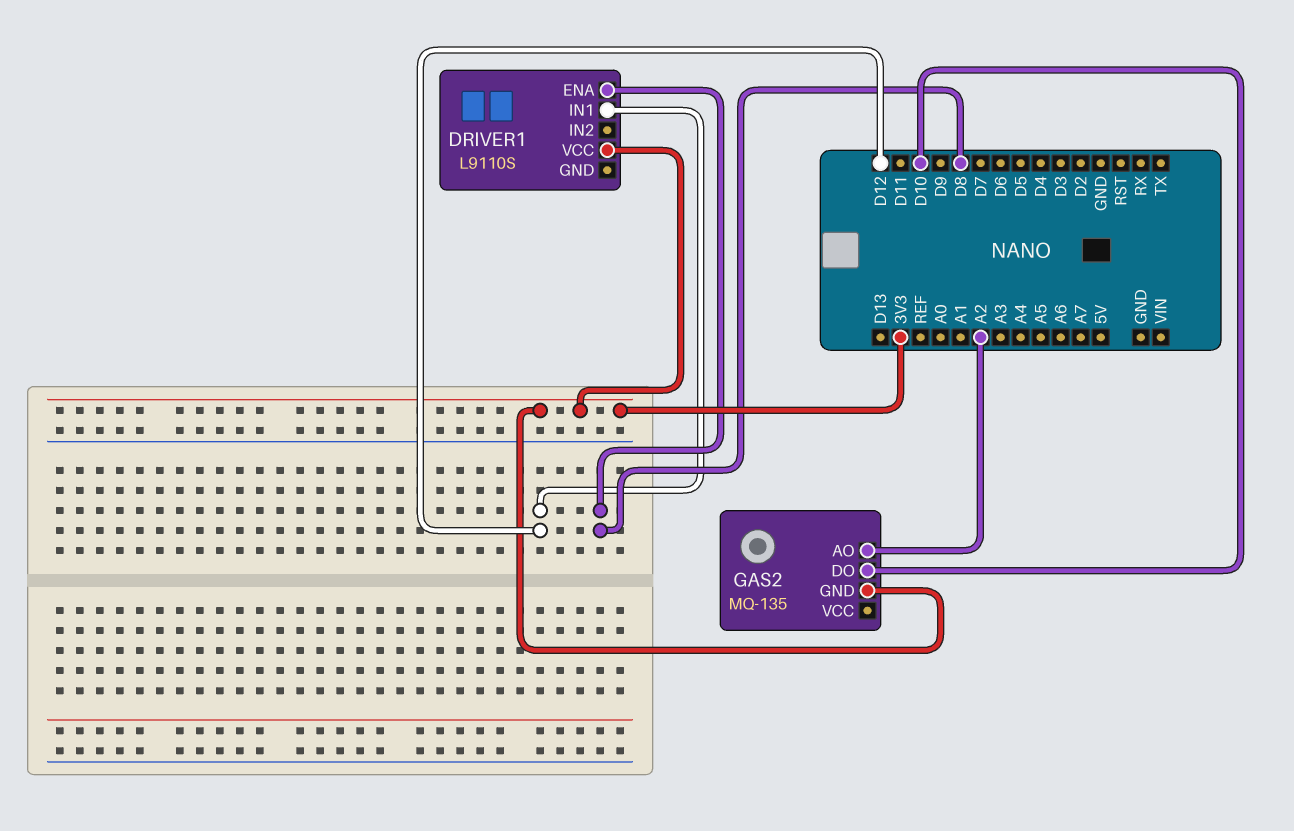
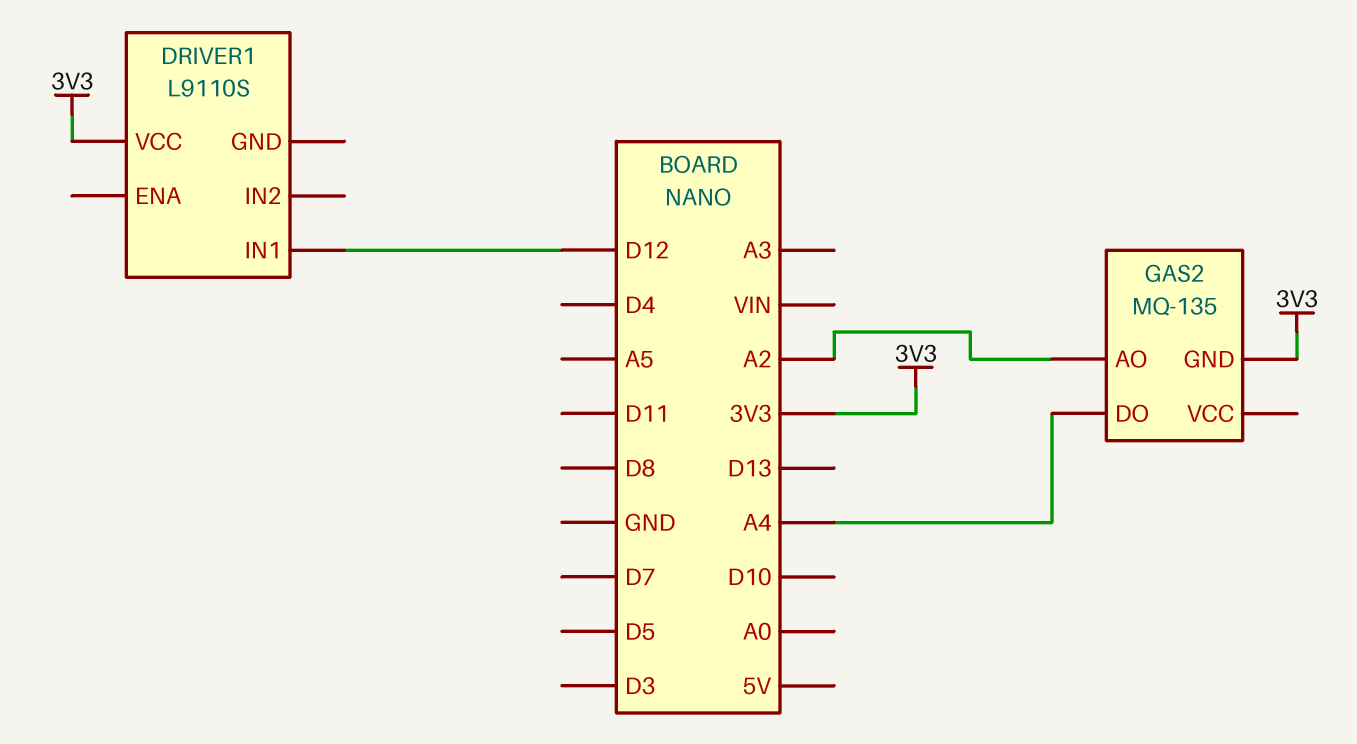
DRIVER1 pin ENA: D8 -> none
GAS2 pin DO: D10 -> A4

